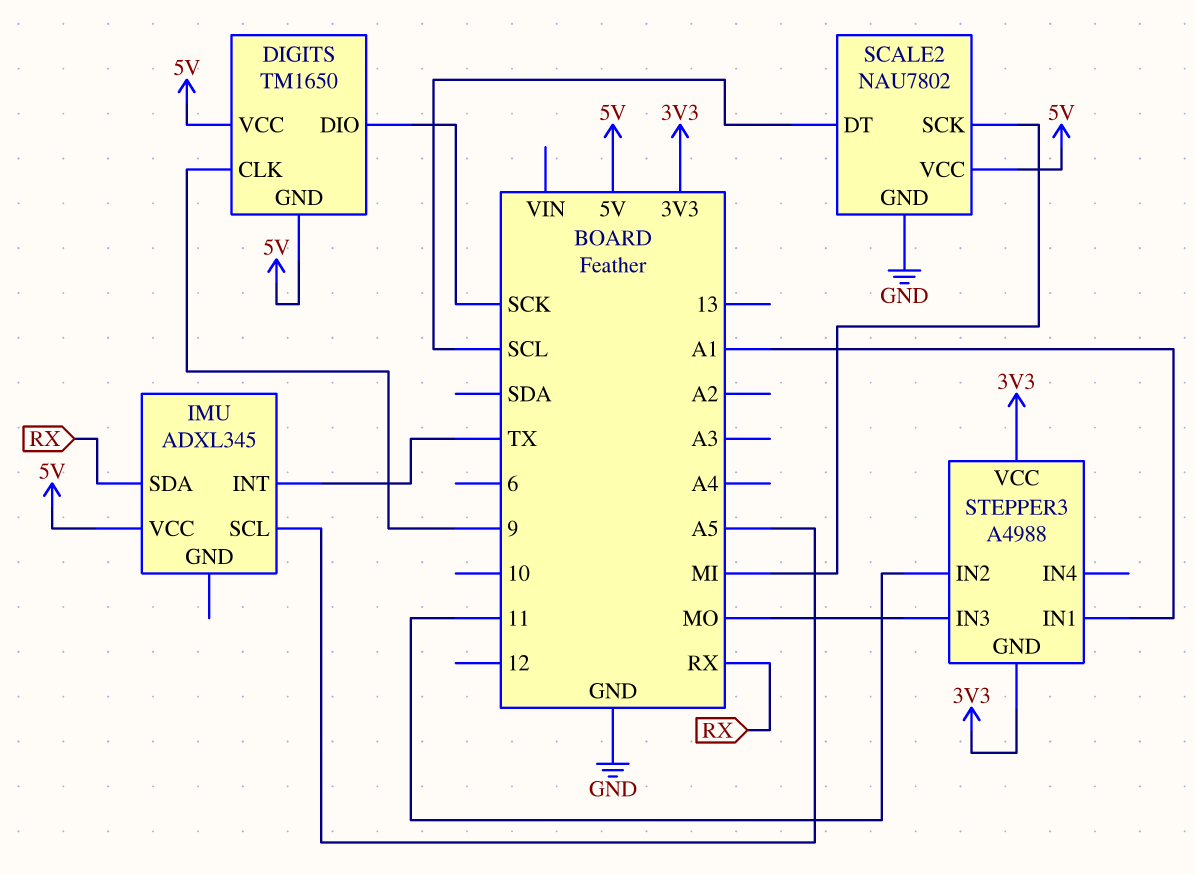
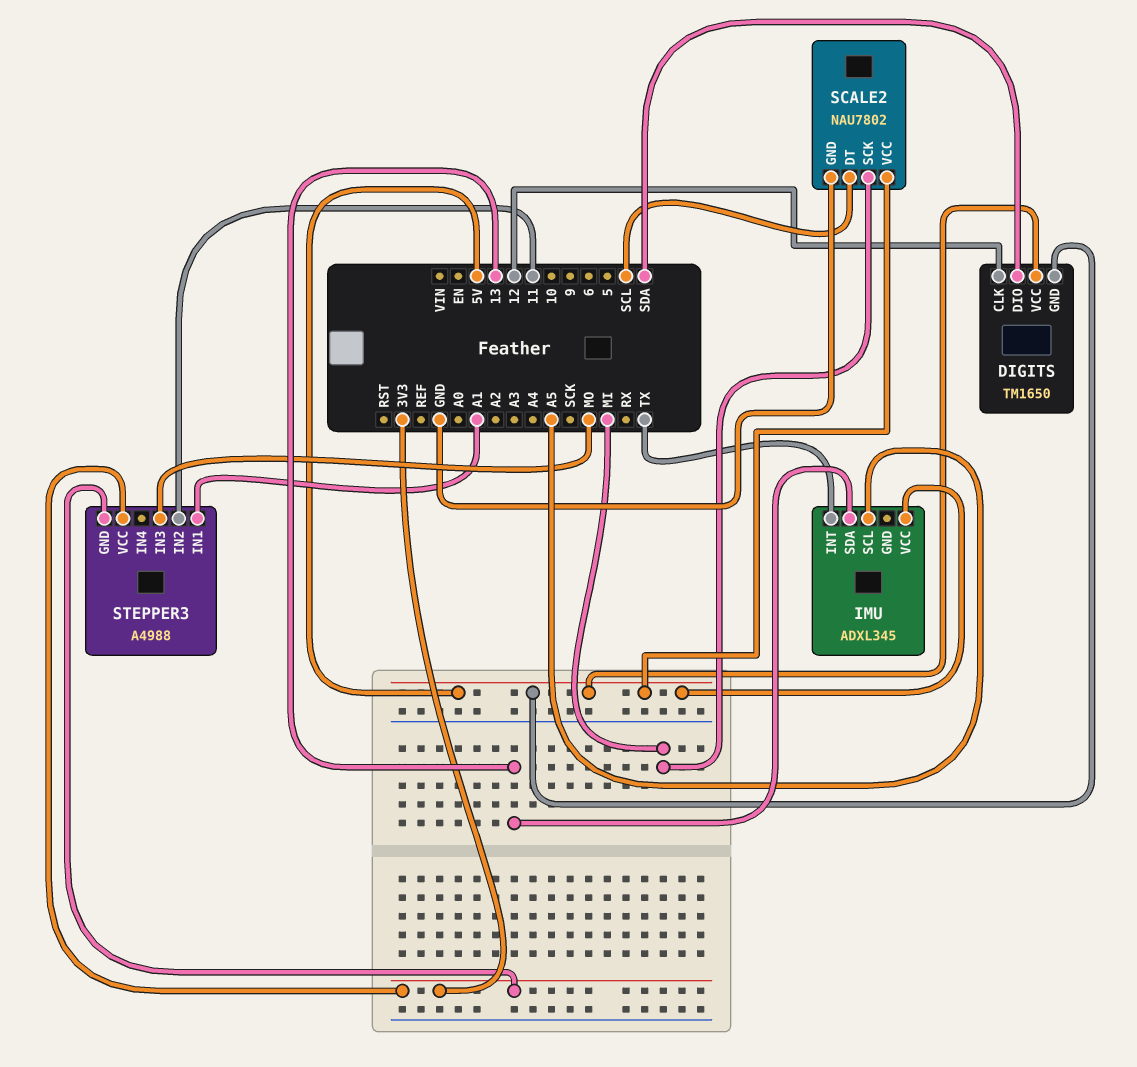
DIGITS pin CLK: 9 -> 12
DIGITS pin DIO: SCK -> SDA
IMU pin SDA: RX -> 13

